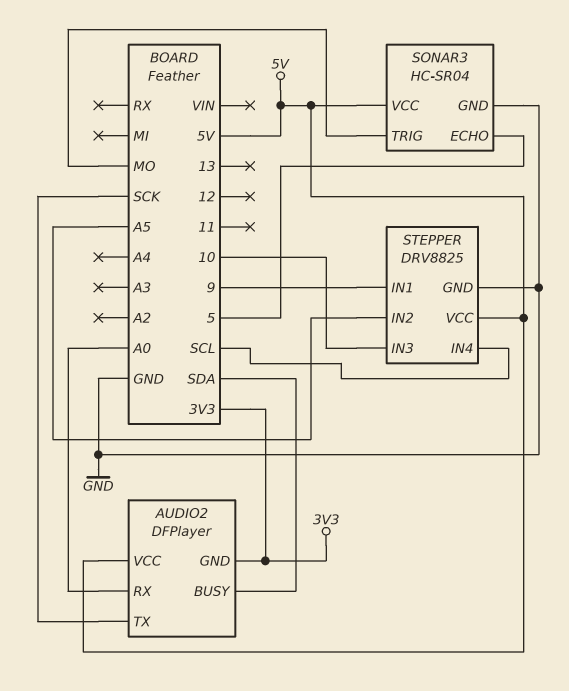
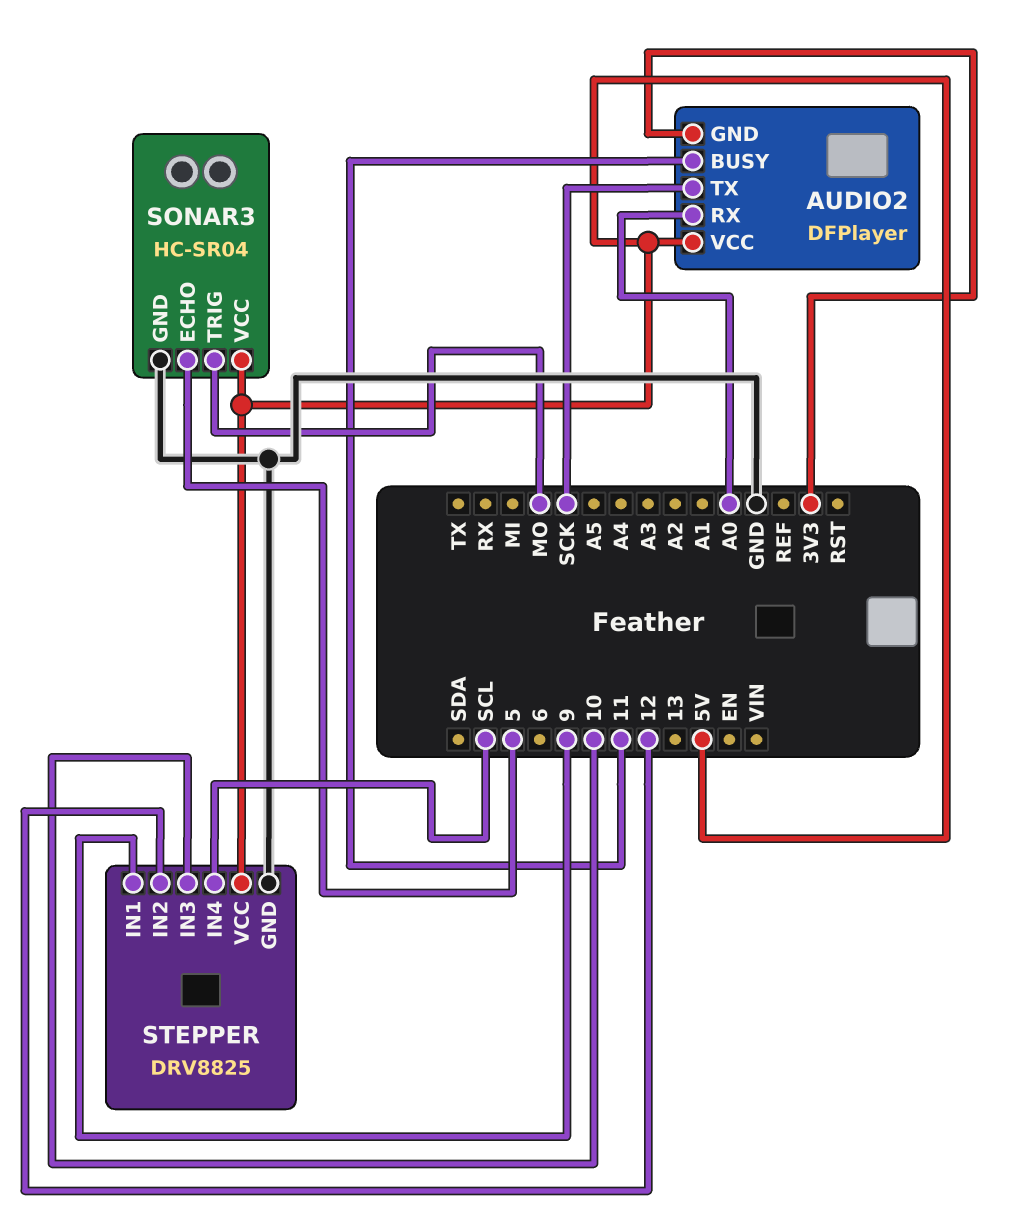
AUDIO2 pin BUSY: SDA -> 11
STEPPER pin IN2: A5 -> 12

